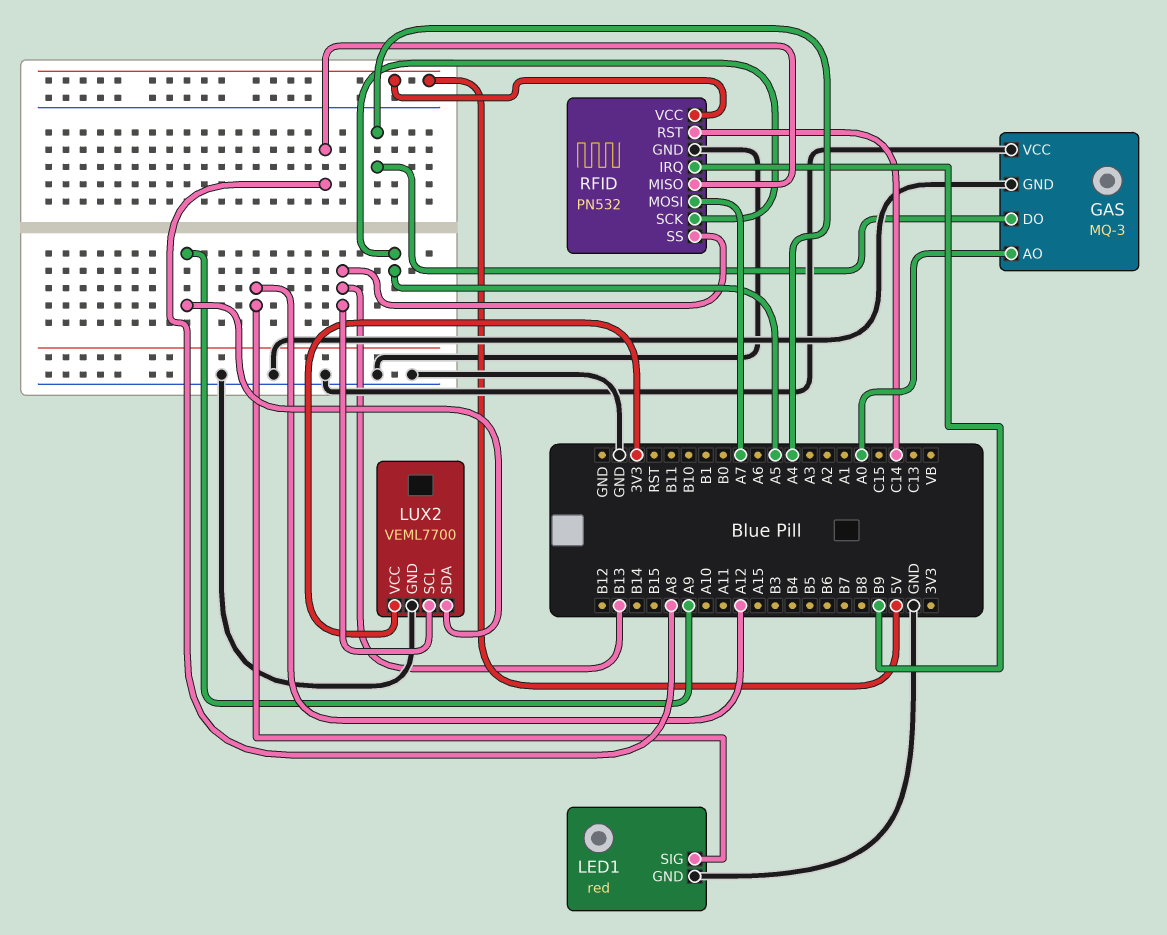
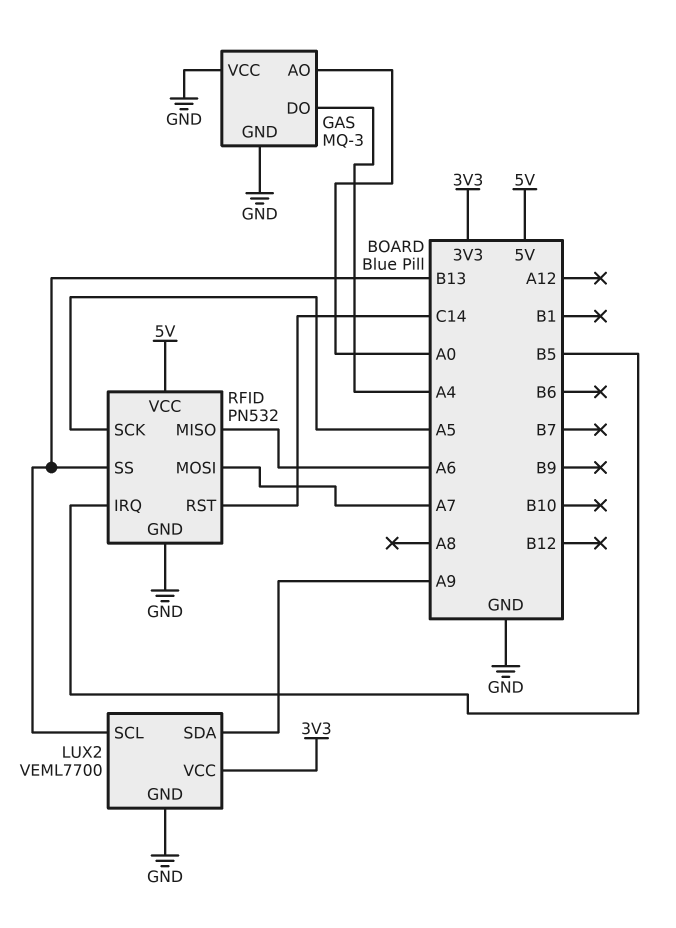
LED1: red -> none
LED1 pin GND: GND -> none
LED1 pin SIG: A12 -> none
RFID pin IRQ: B9 -> B5
RFID pin MISO: A8 -> A6

